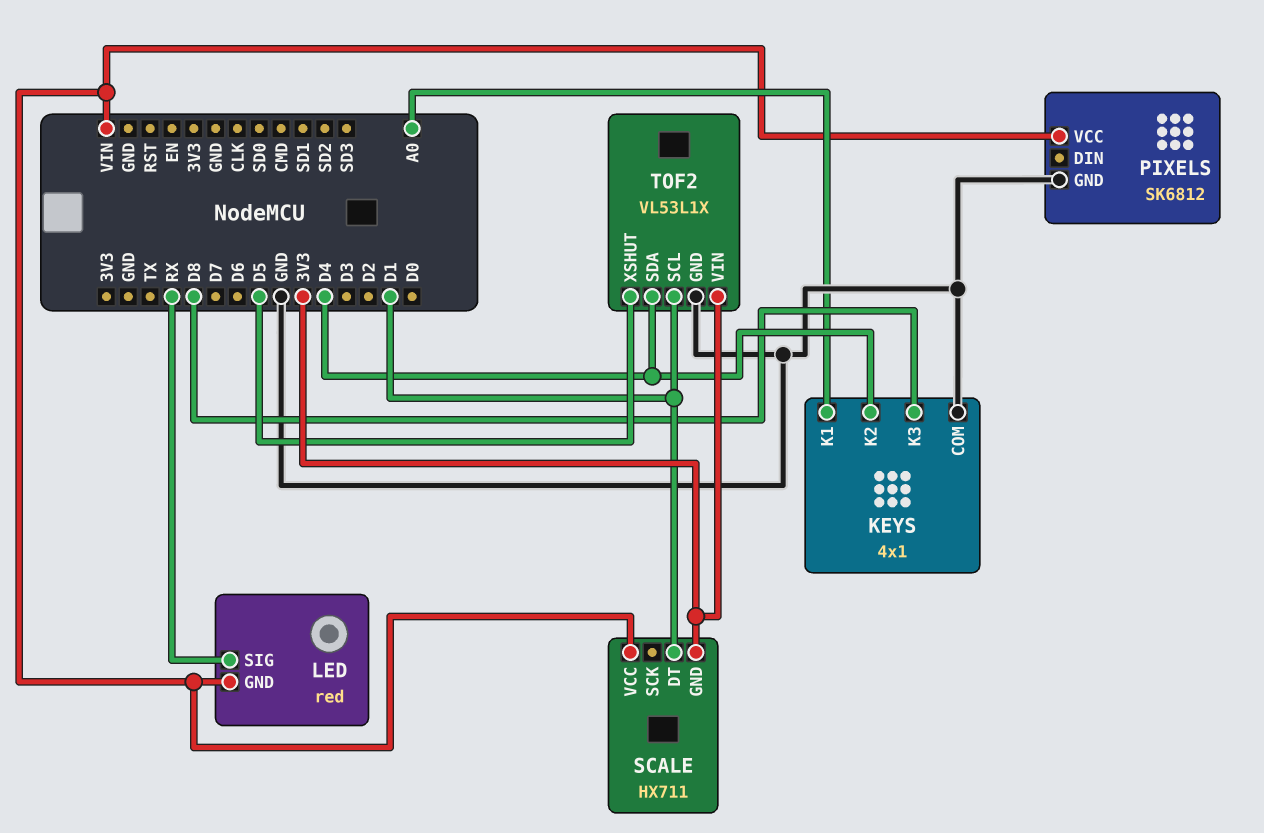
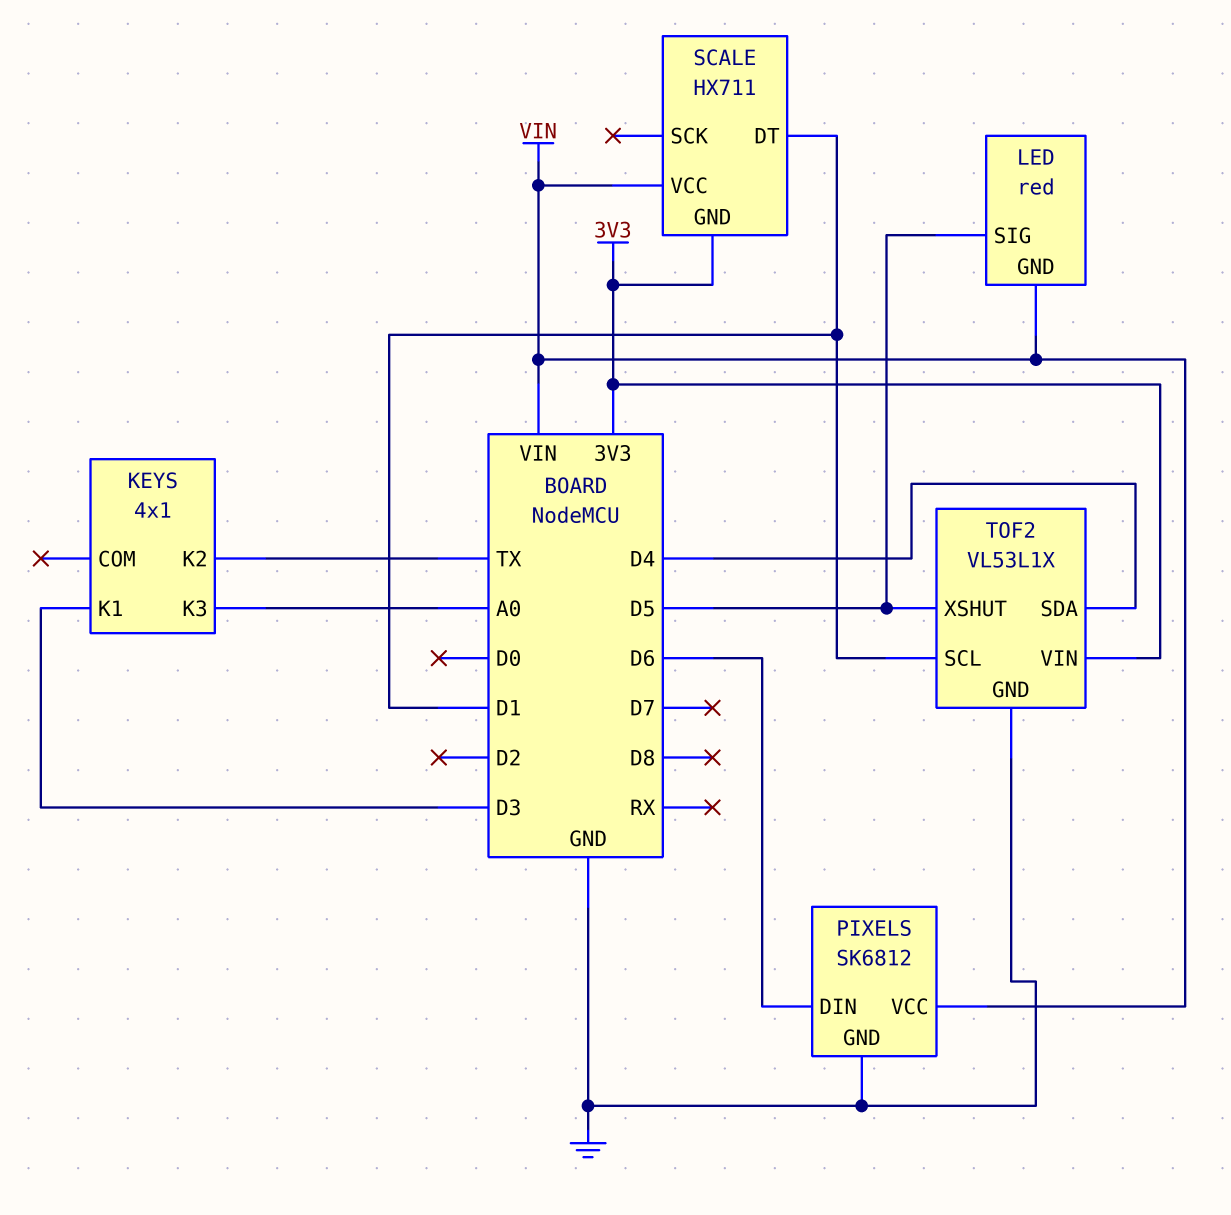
KEYS pin COM: GND -> none
KEYS pin K1: A0 -> D3
KEYS pin K2: D4 -> TX
KEYS pin K3: D8 -> A0
LED pin SIG: RX -> D5
PIXELS pin DIN: none -> D6

